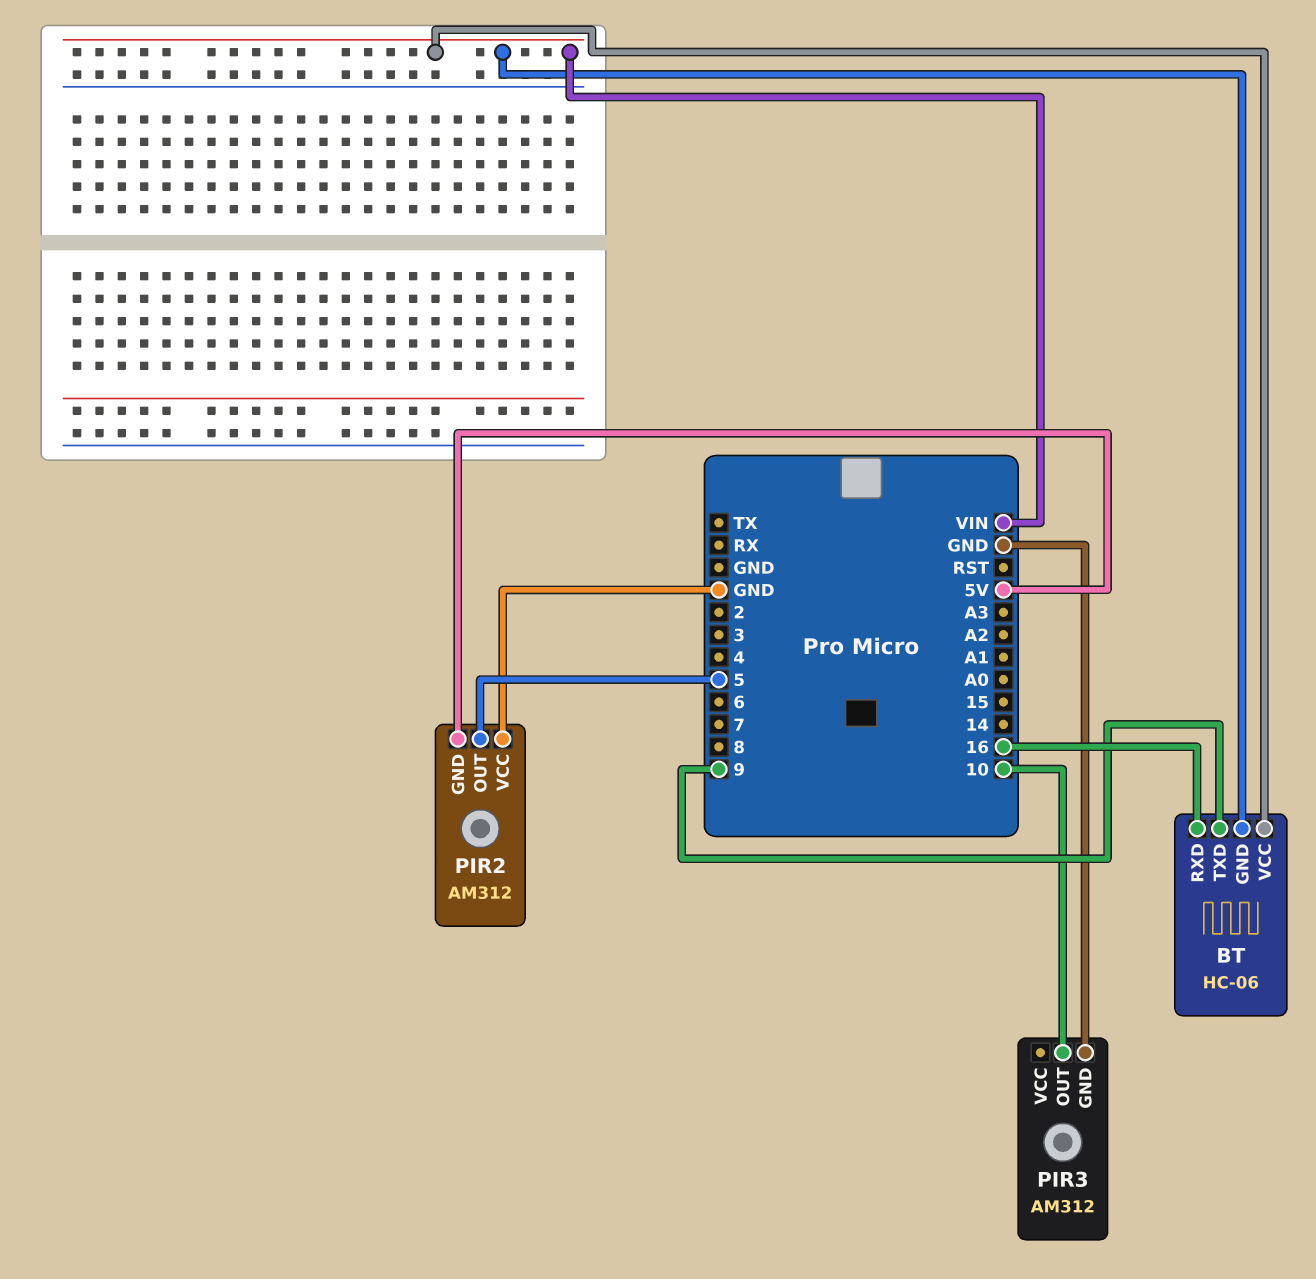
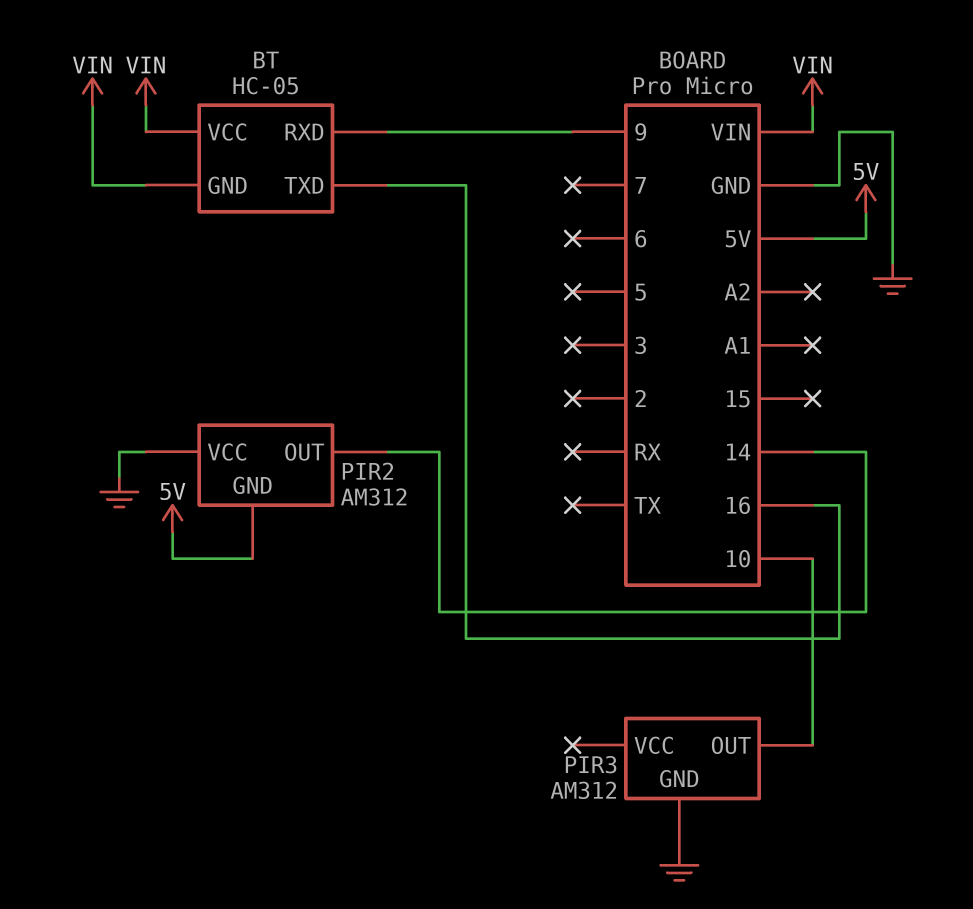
BT: HC-06 -> HC-05
BT pin RXD: 16 -> 9
BT pin TXD: 9 -> 16
PIR2 pin OUT: 5 -> 14

